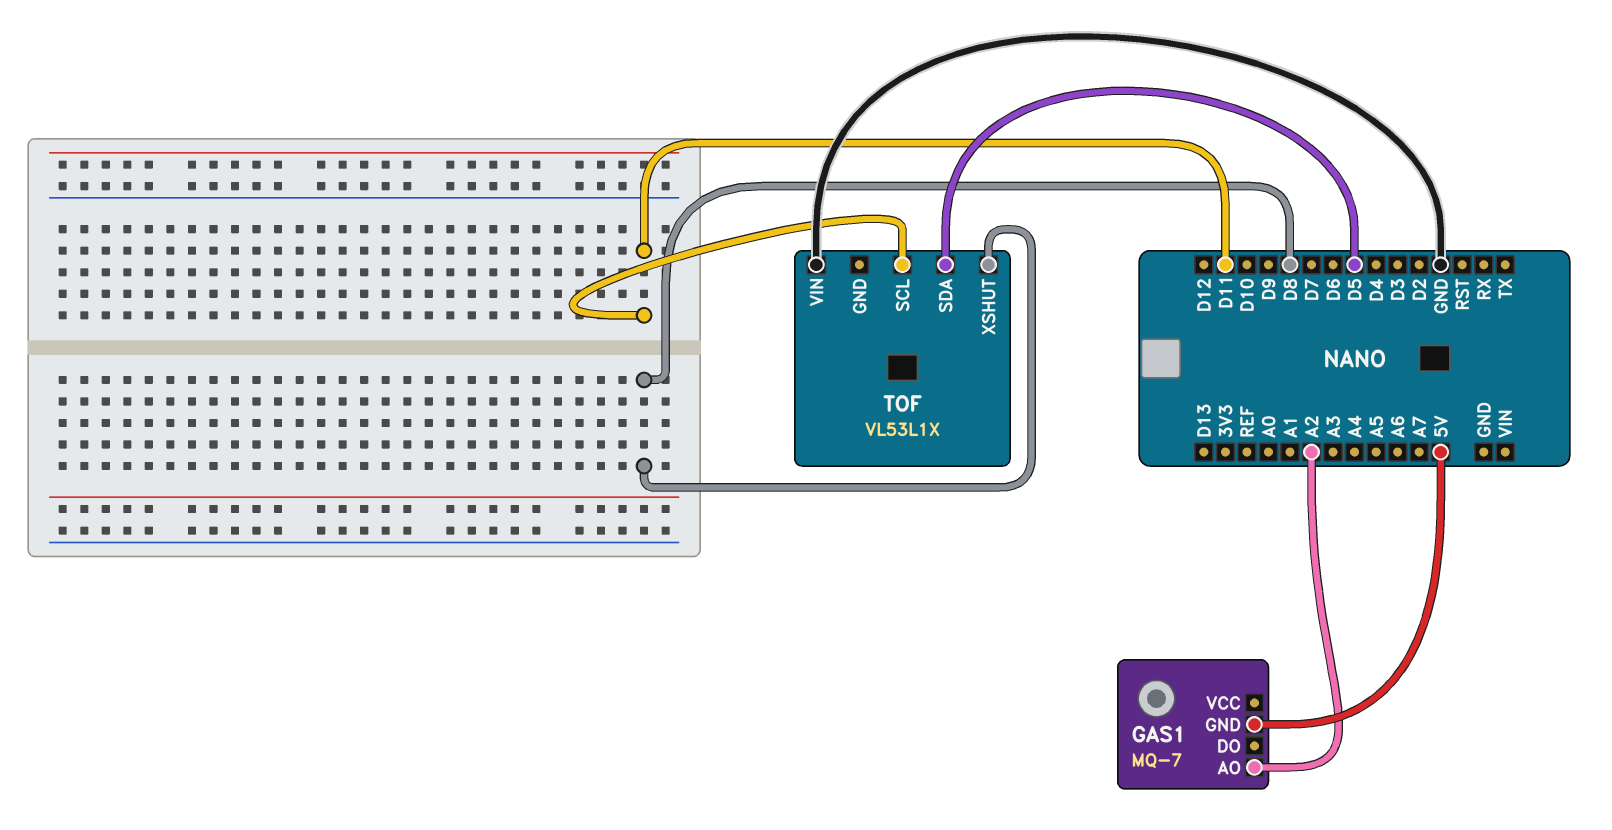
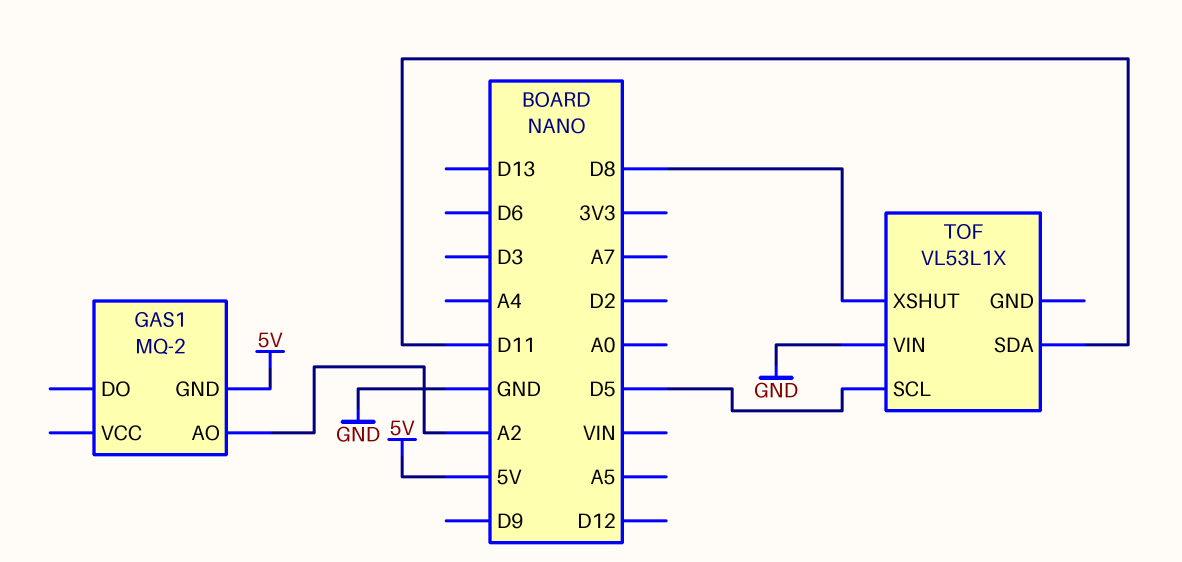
GAS1: MQ-7 -> MQ-2
TOF pin SCL: D11 -> D5
TOF pin SDA: D5 -> D11

